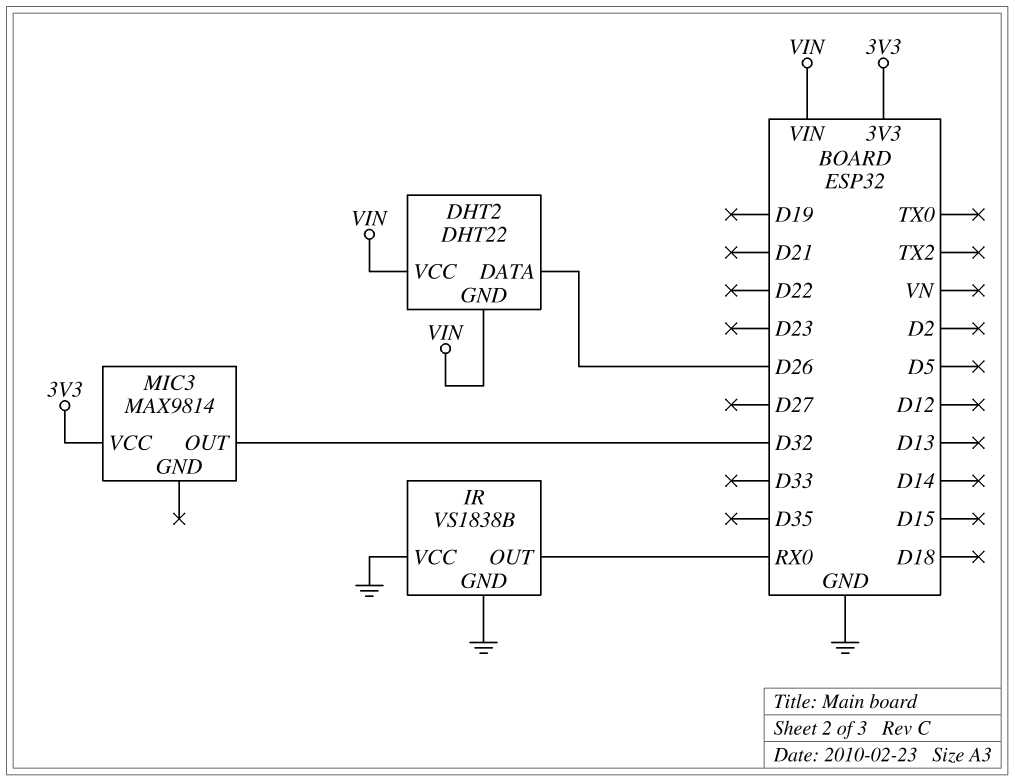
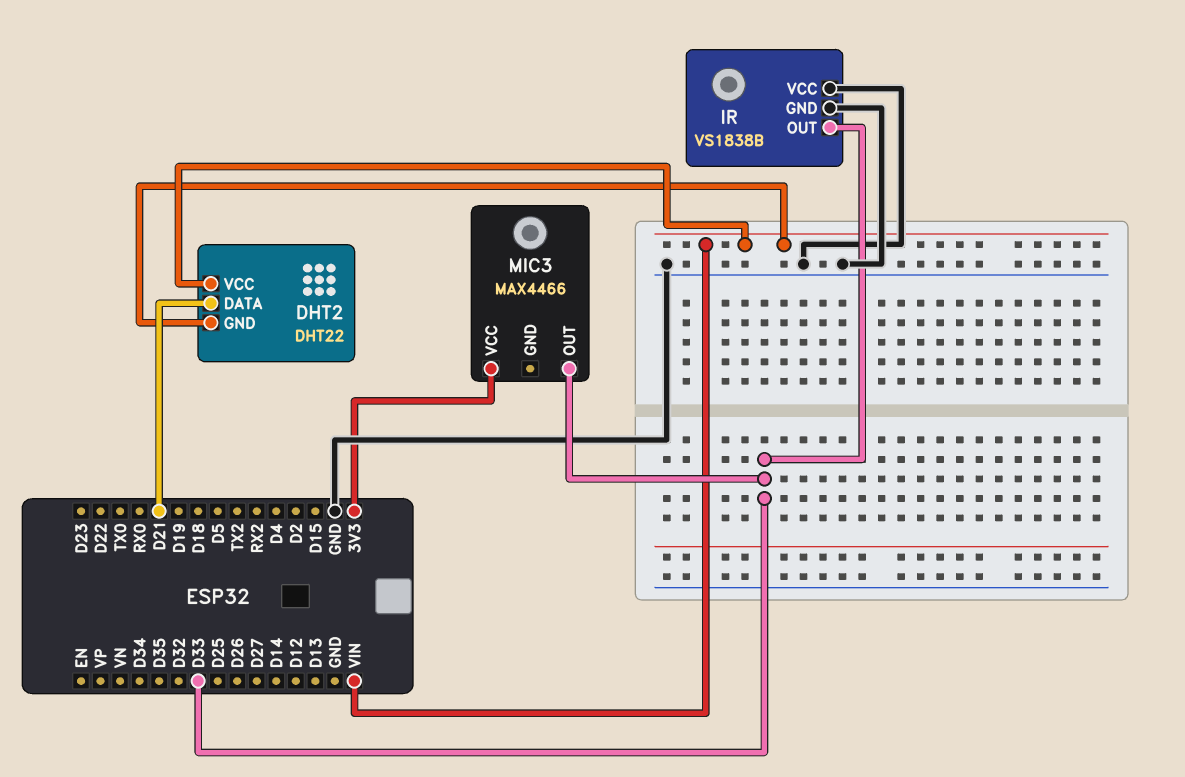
DHT2 pin DATA: D26 -> D21
IR pin OUT: RX0 -> D33
MIC3: MAX9814 -> MAX4466
MIC3 pin OUT: D32 -> D33

